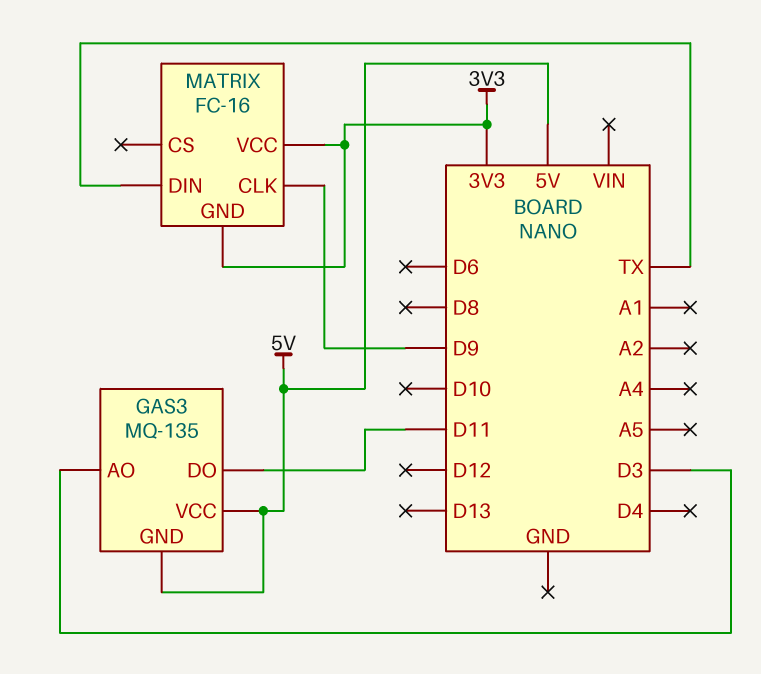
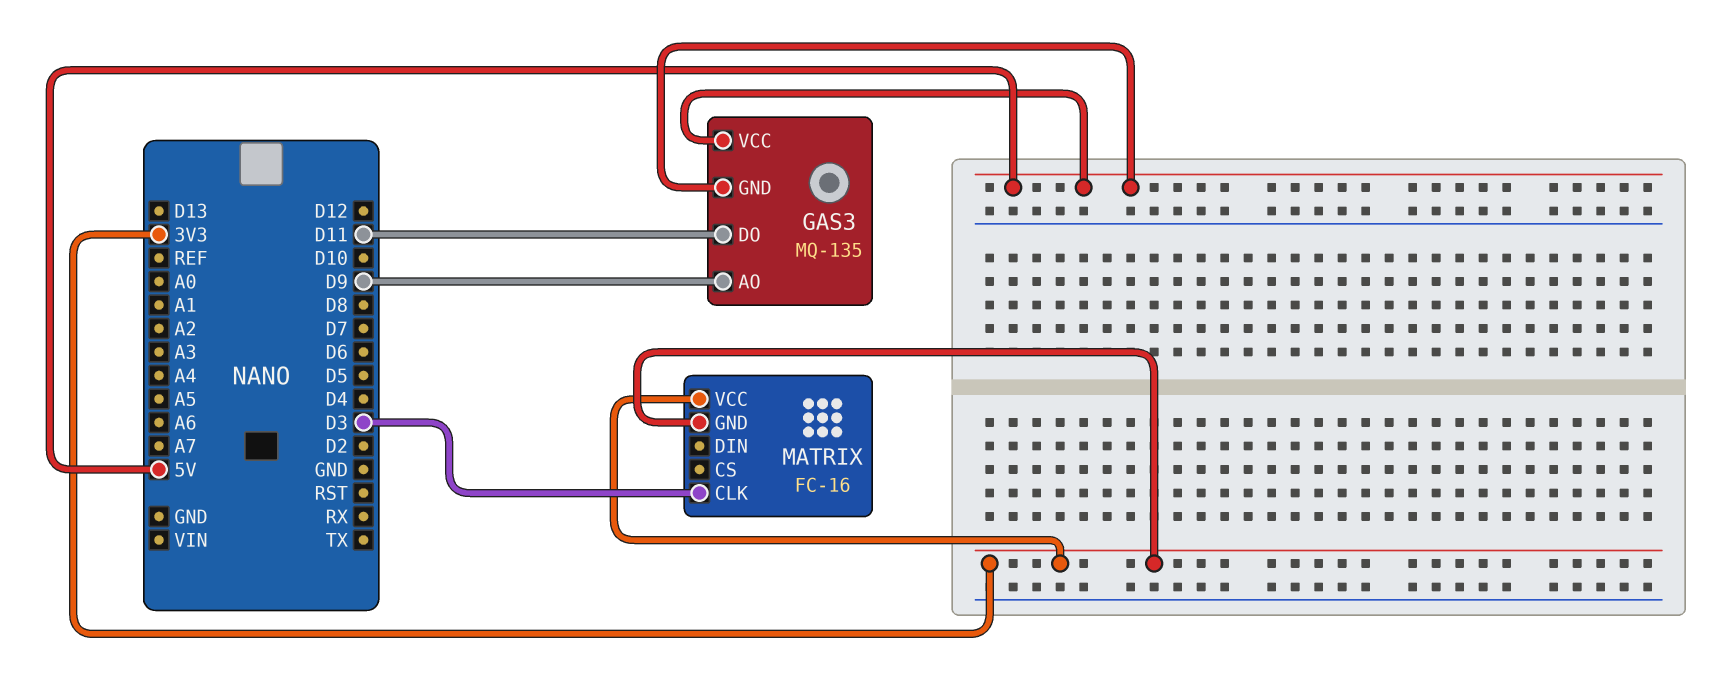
GAS3 pin AO: D3 -> D9
MATRIX pin CLK: D9 -> D3
MATRIX pin DIN: TX -> none

